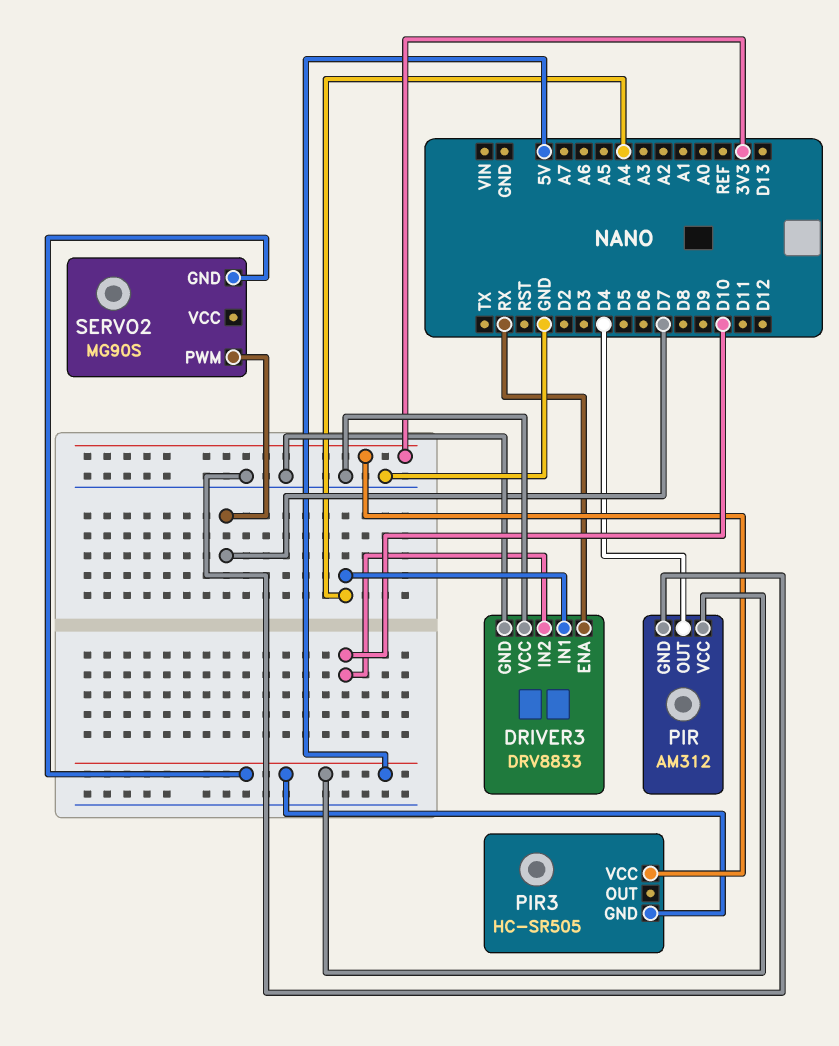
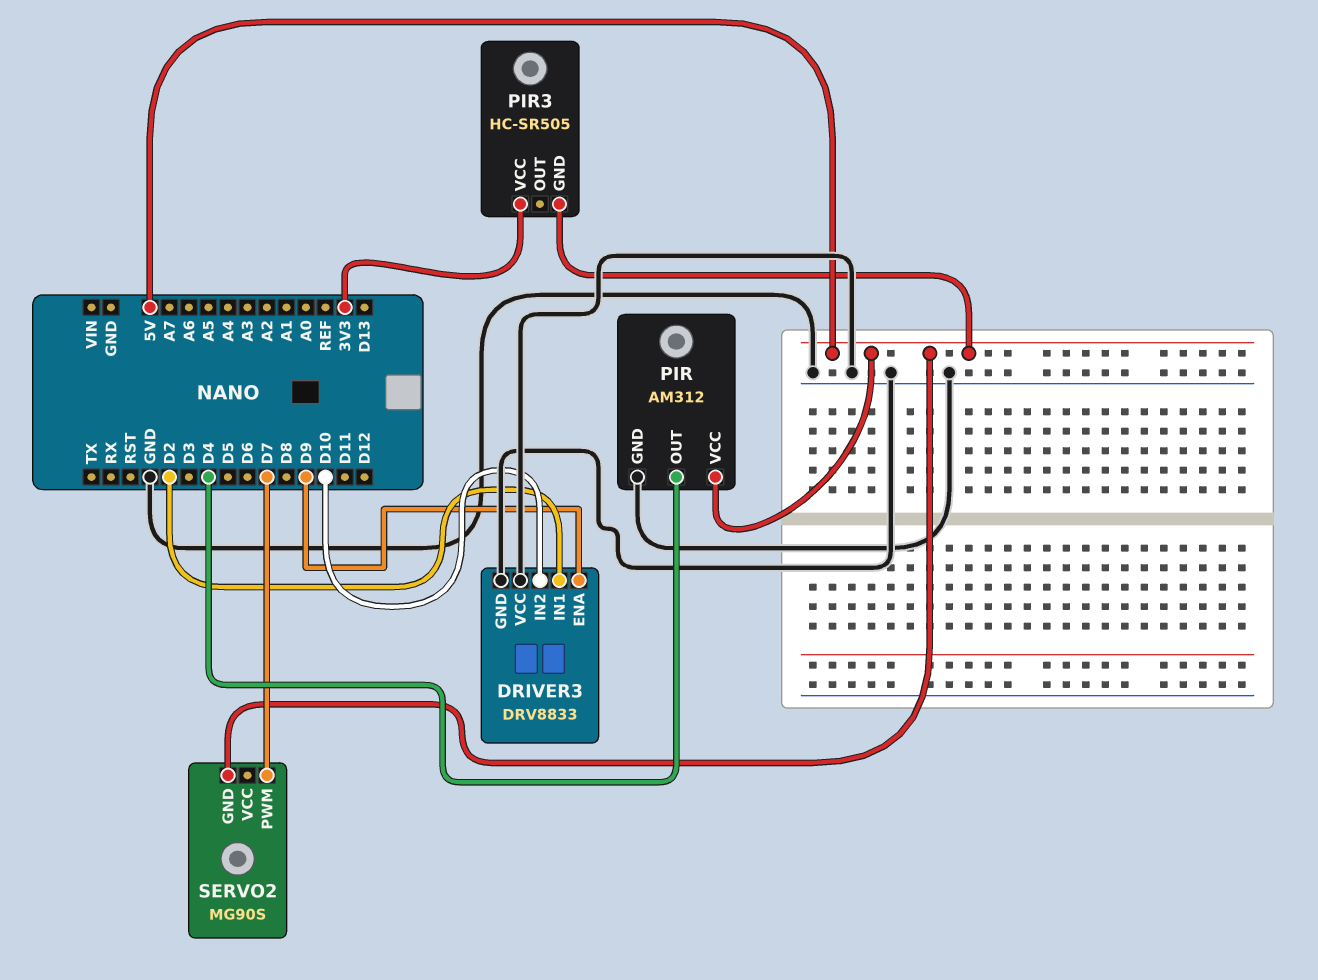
DRIVER3 pin ENA: RX -> D9
DRIVER3 pin IN1: A4 -> D2

